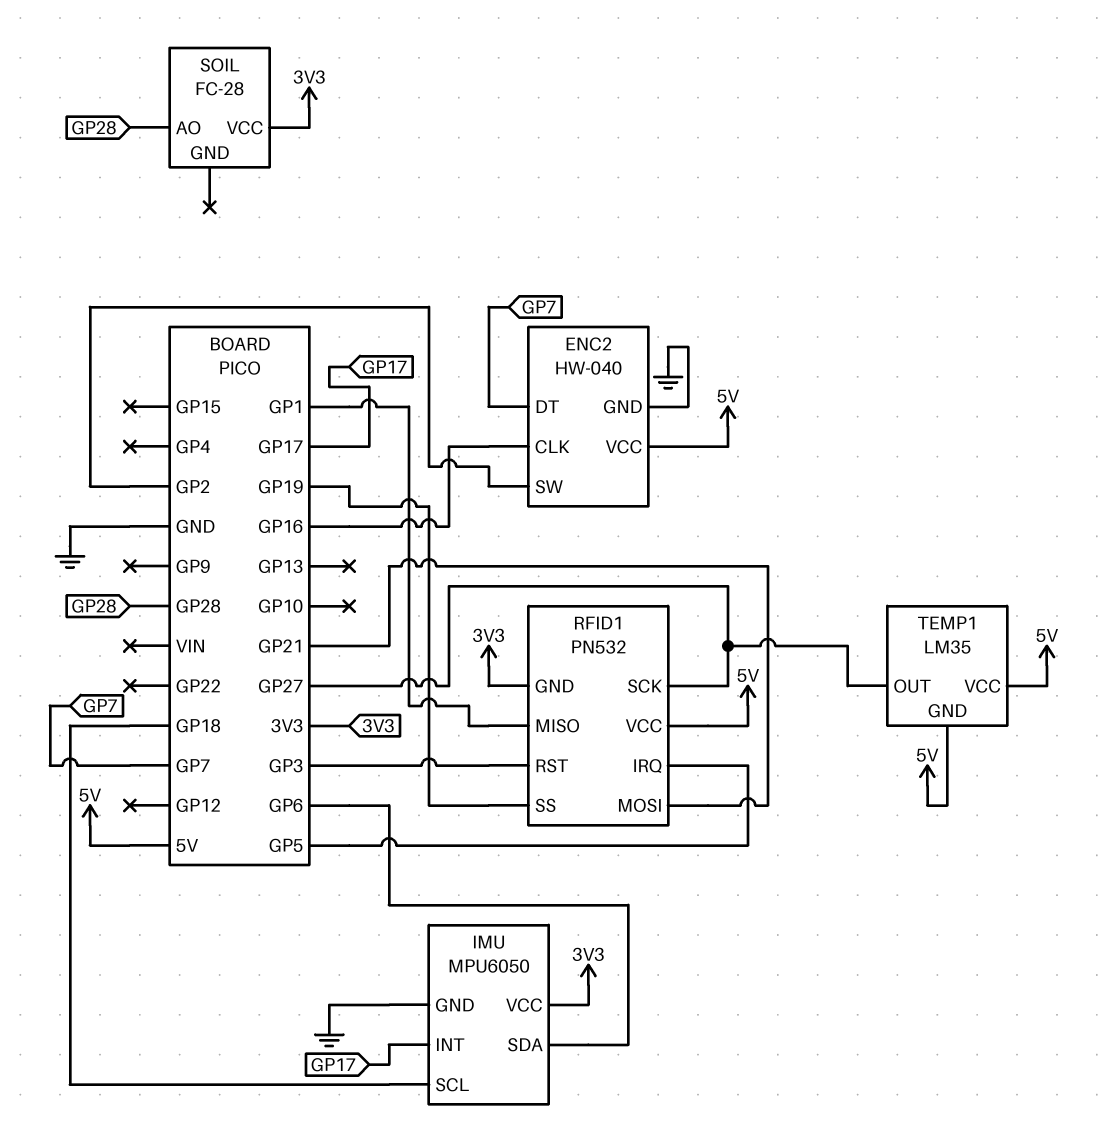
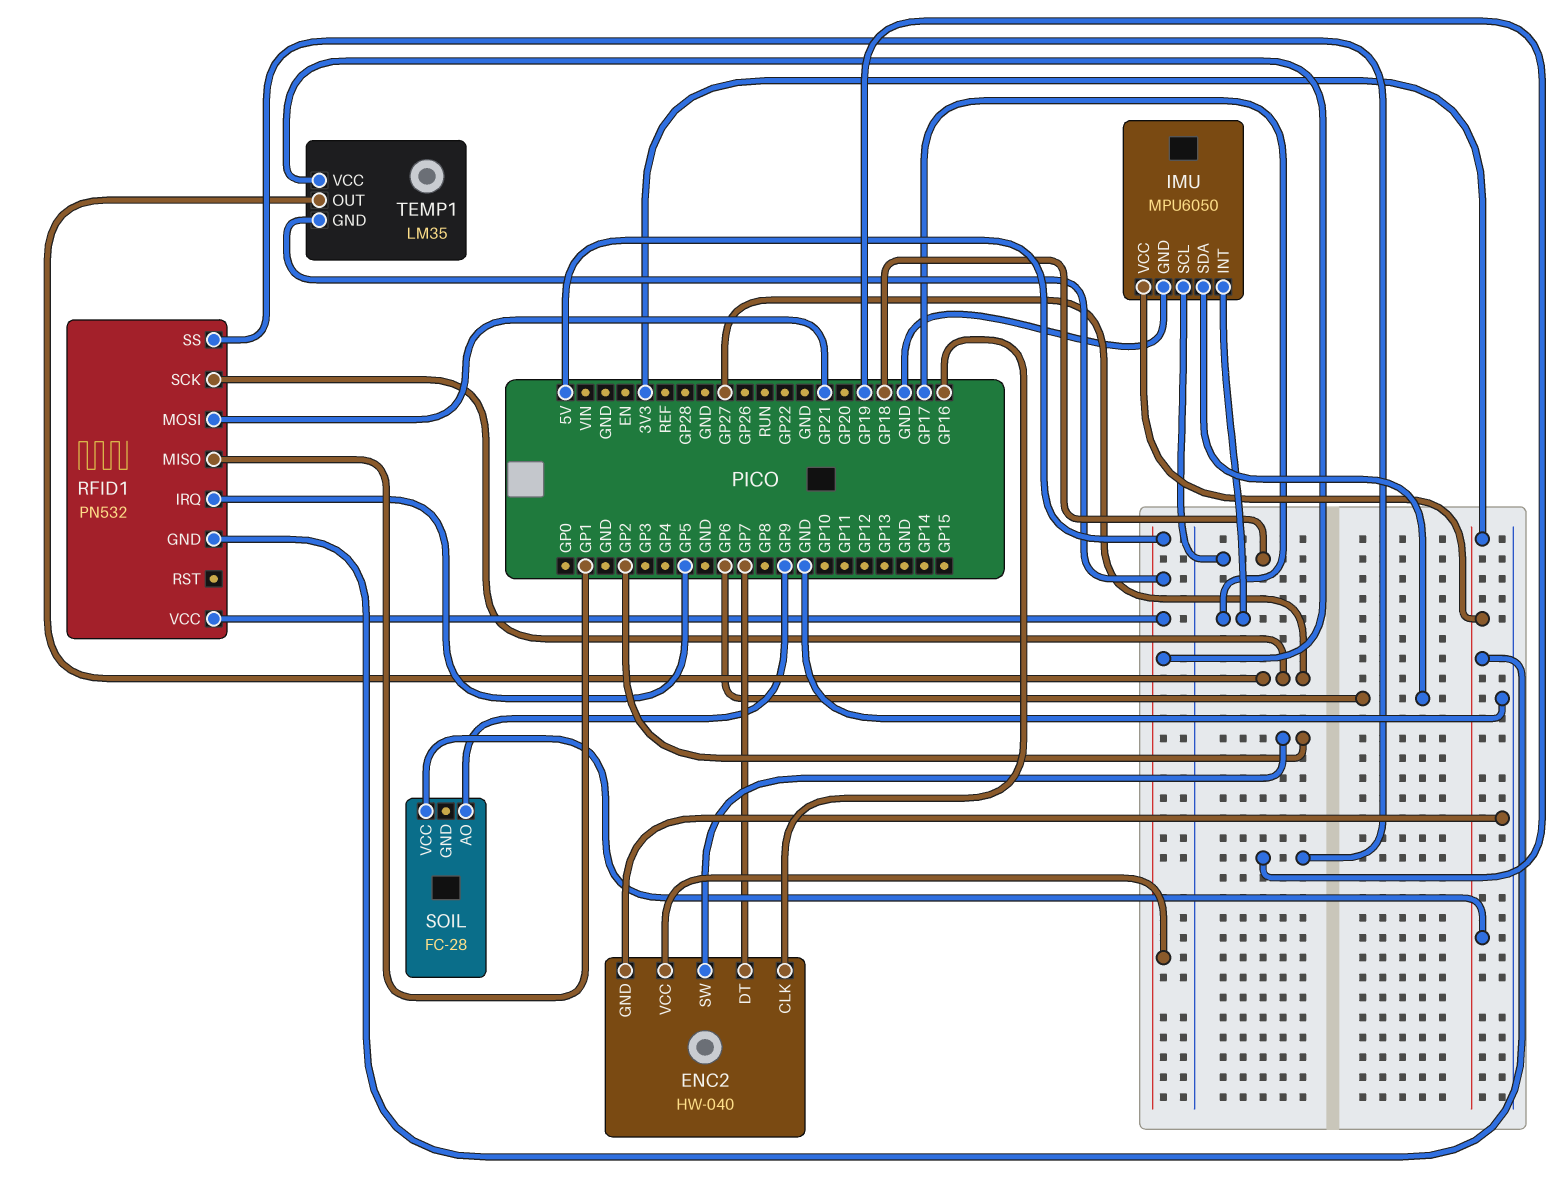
RFID1 pin RST: GP3 -> none
SOIL pin AO: GP28 -> GP9

